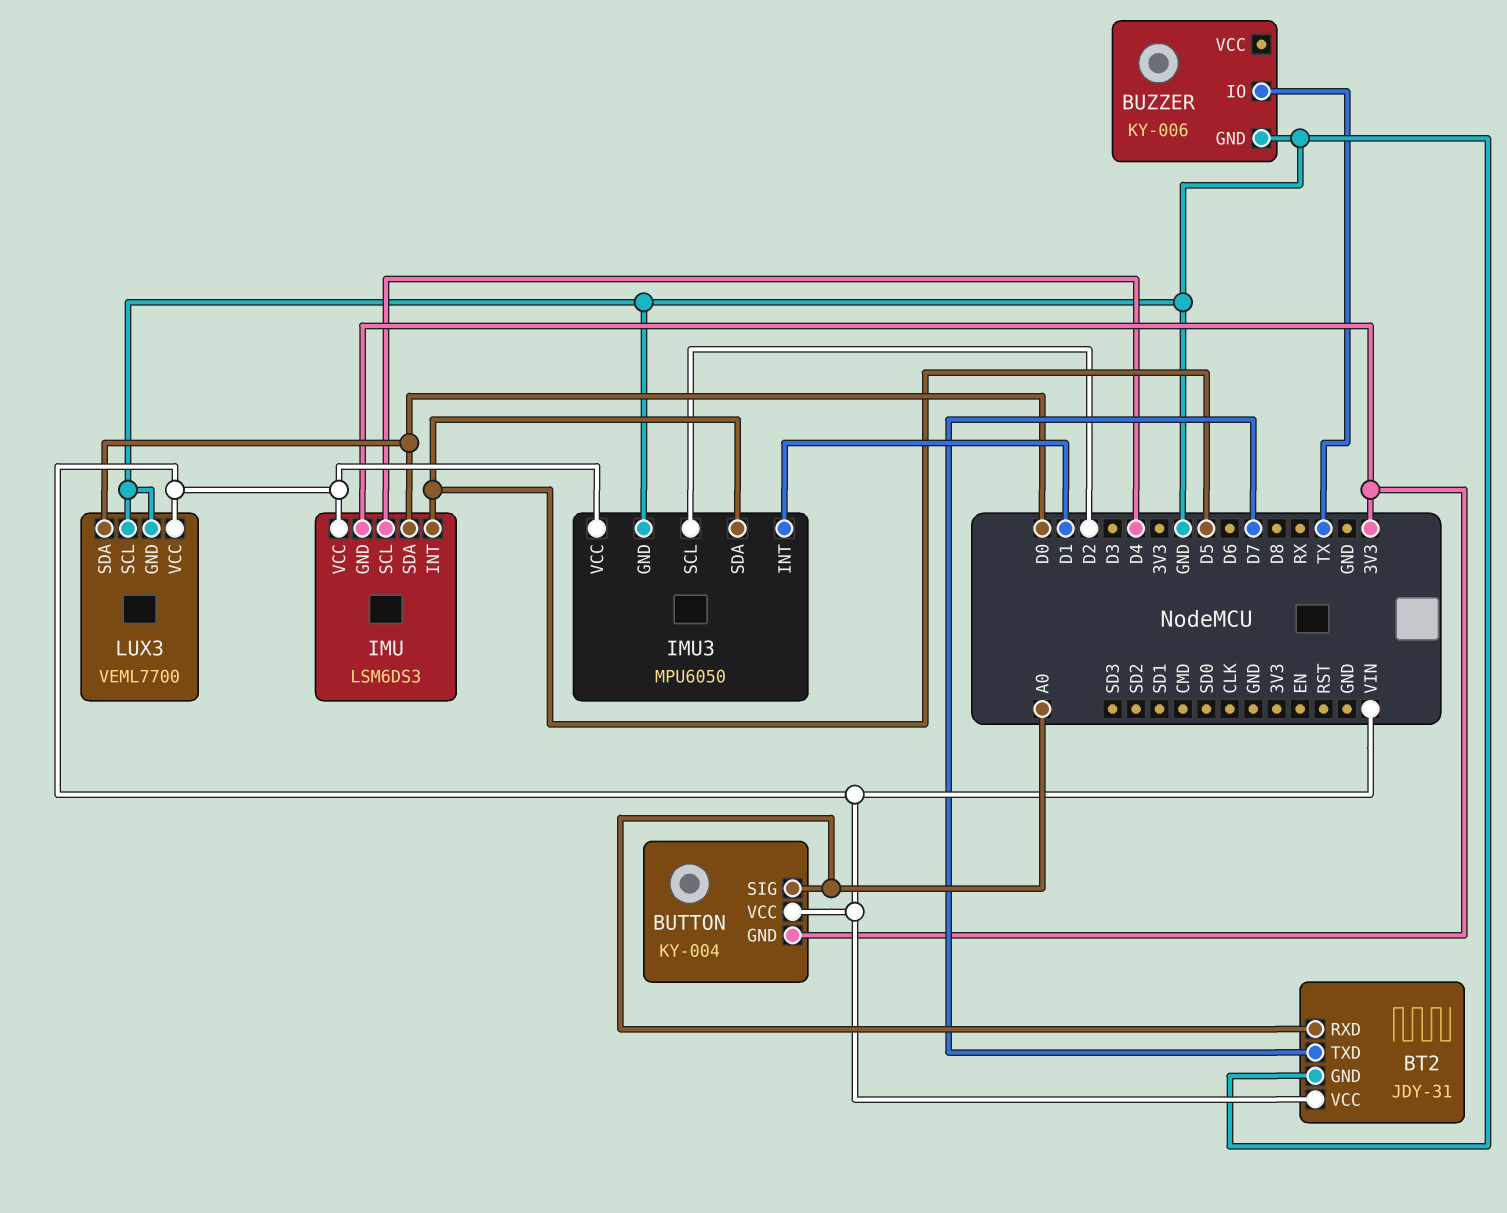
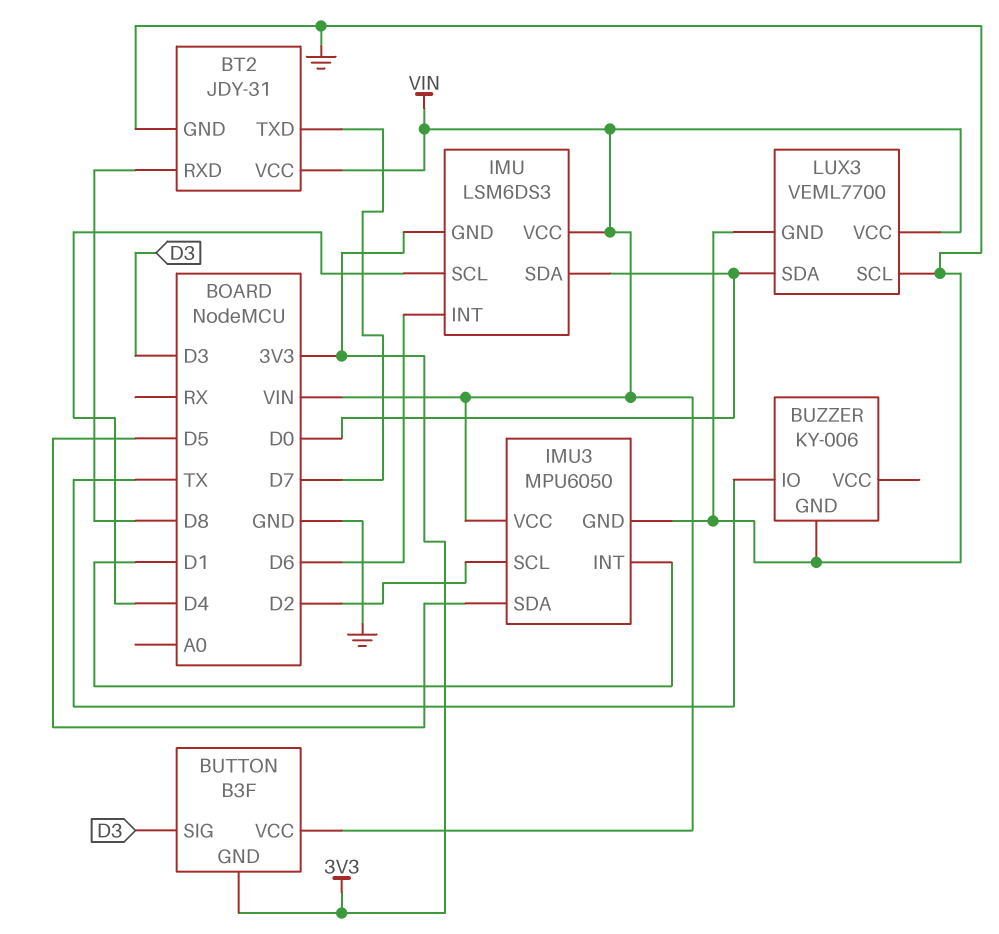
BT2 pin RXD: A0 -> D8
BUTTON: KY-004 -> B3F
BUTTON pin SIG: A0 -> D3
IMU pin INT: D5 -> D6

